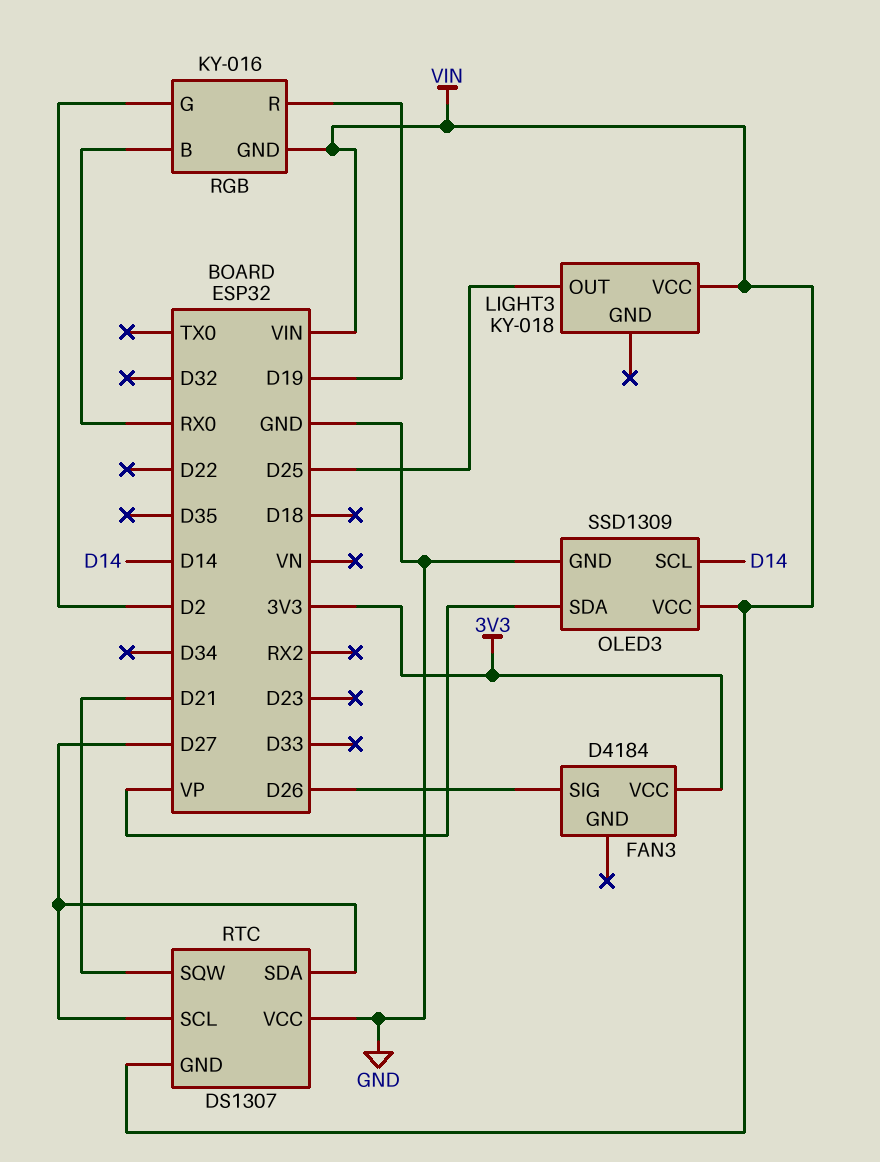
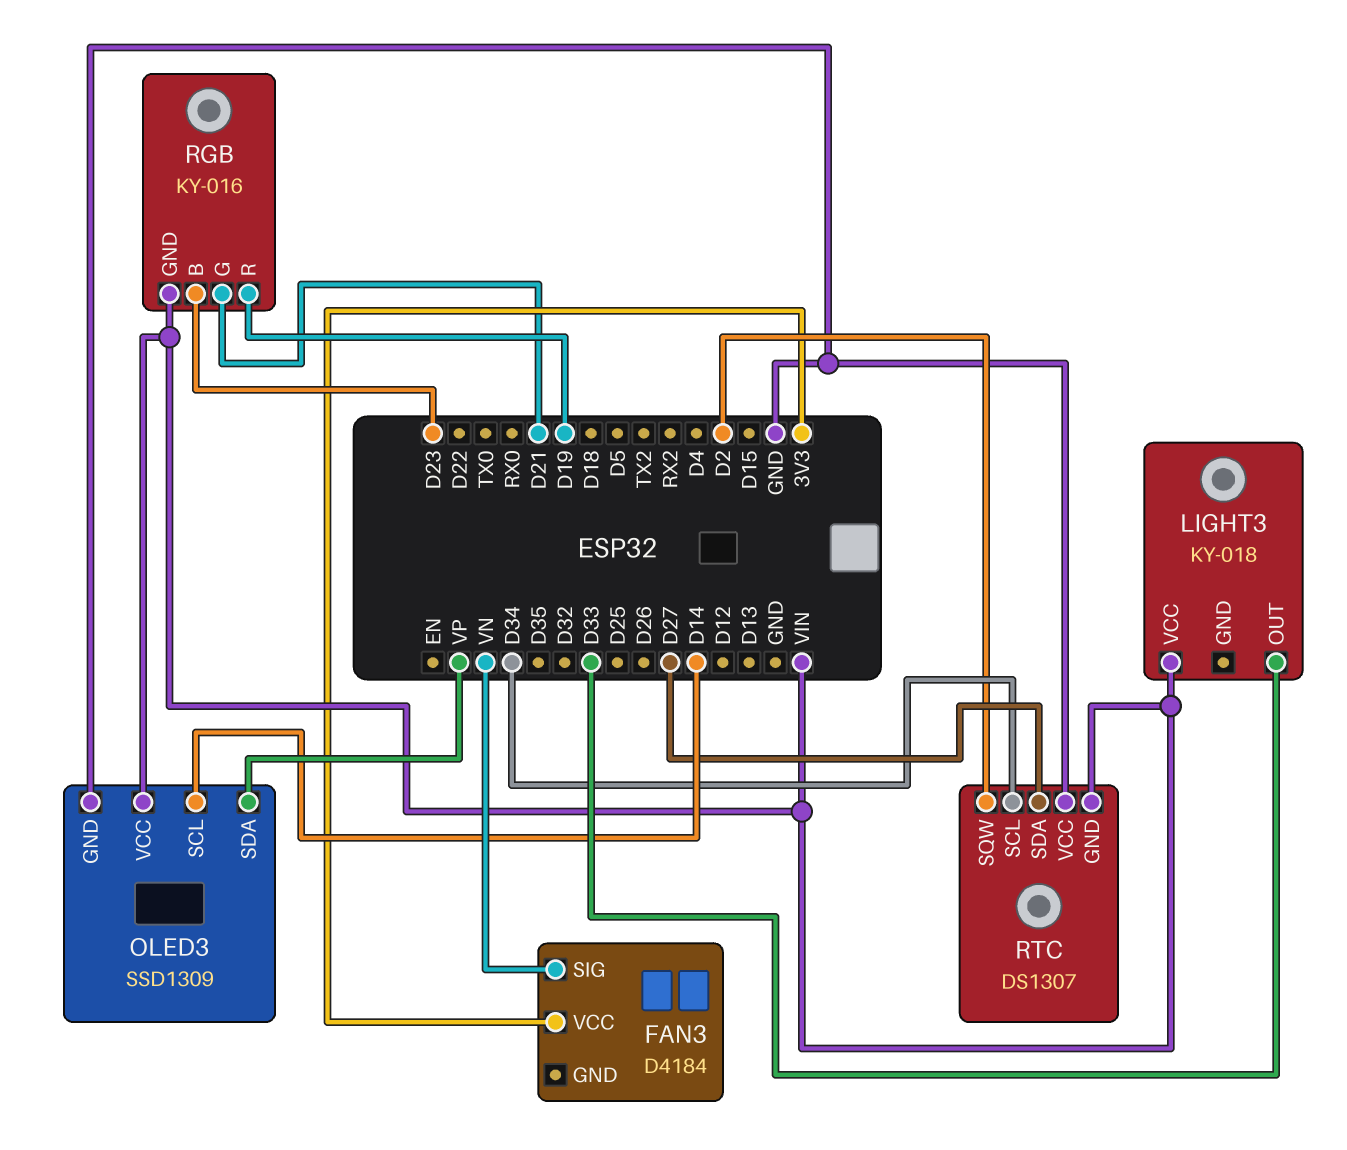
FAN3 pin SIG: D26 -> VN
LIGHT3 pin OUT: D25 -> D33
RGB pin B: RX0 -> D23
RGB pin G: D2 -> D21
RTC pin SCL: D27 -> D34
RTC pin SQW: D21 -> D2

